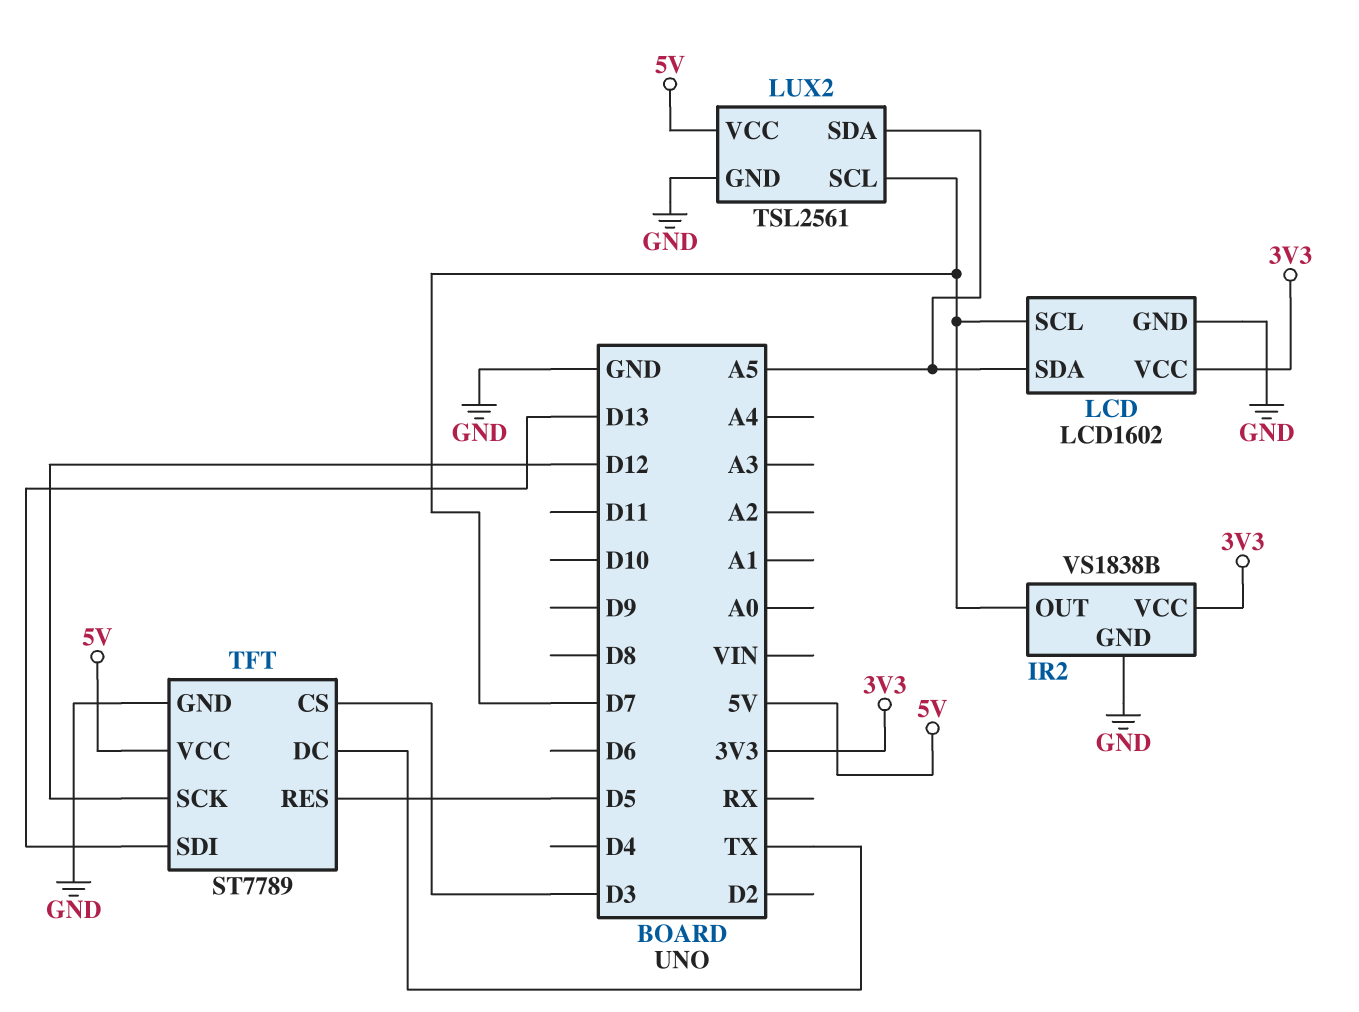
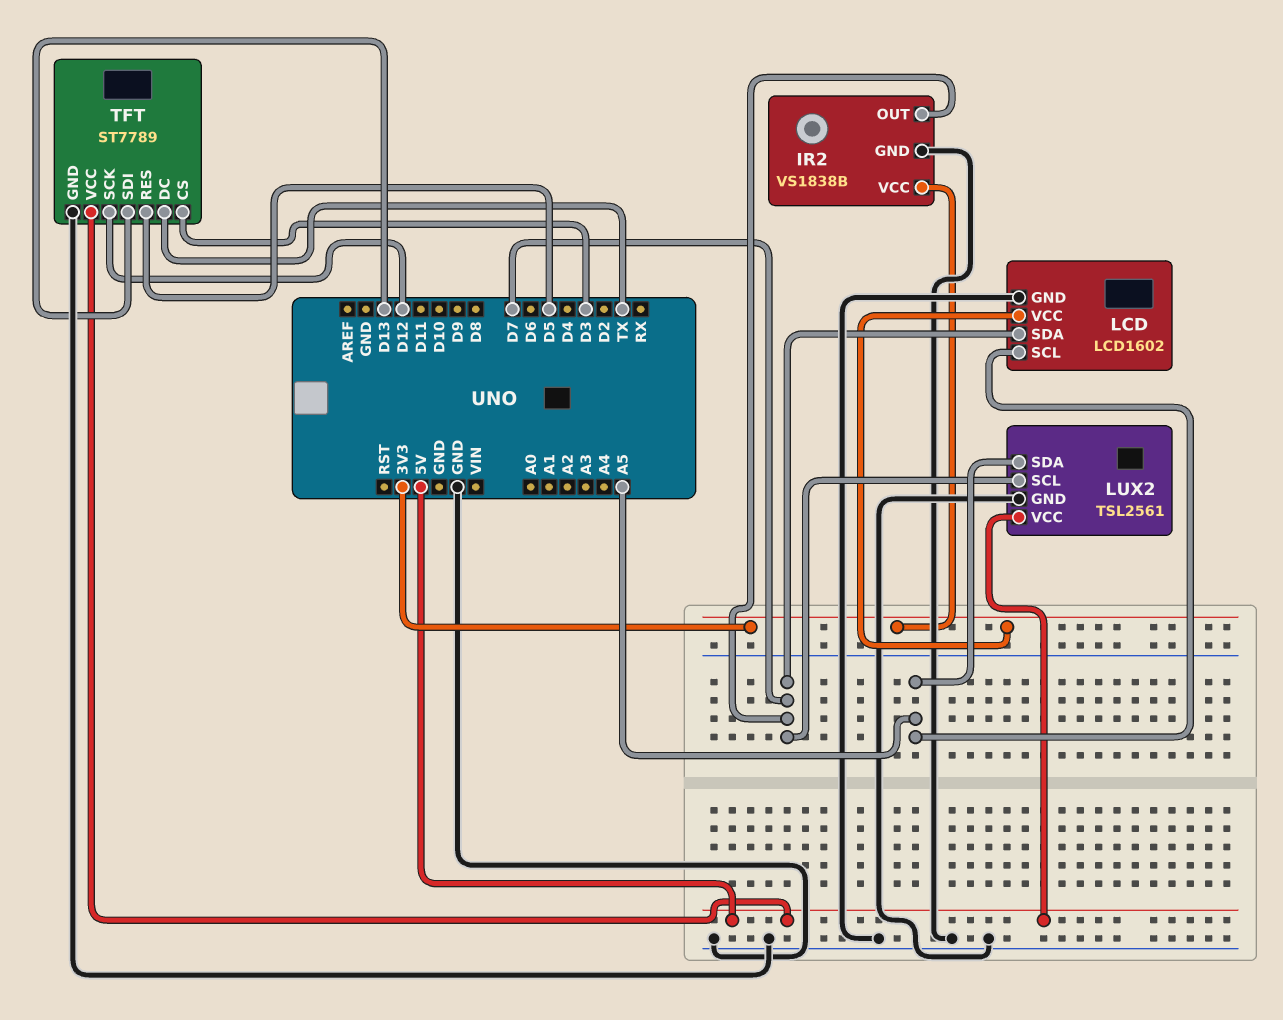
LCD pin SCL: D7 -> A5
LCD pin SDA: A5 -> D7

